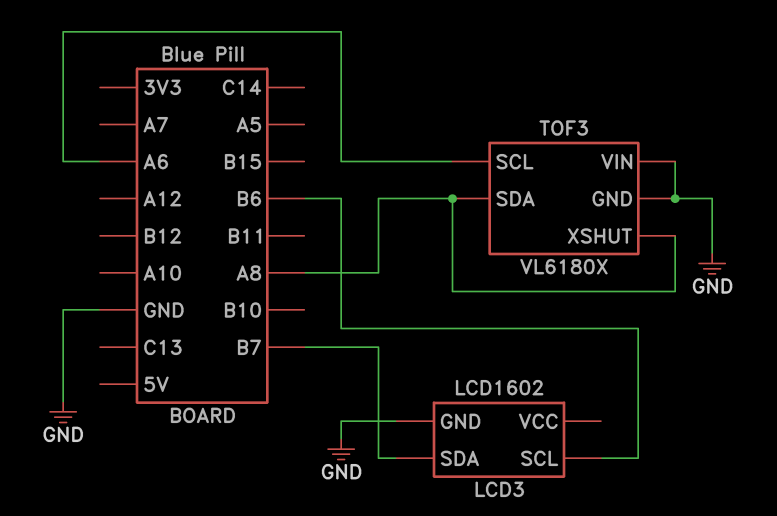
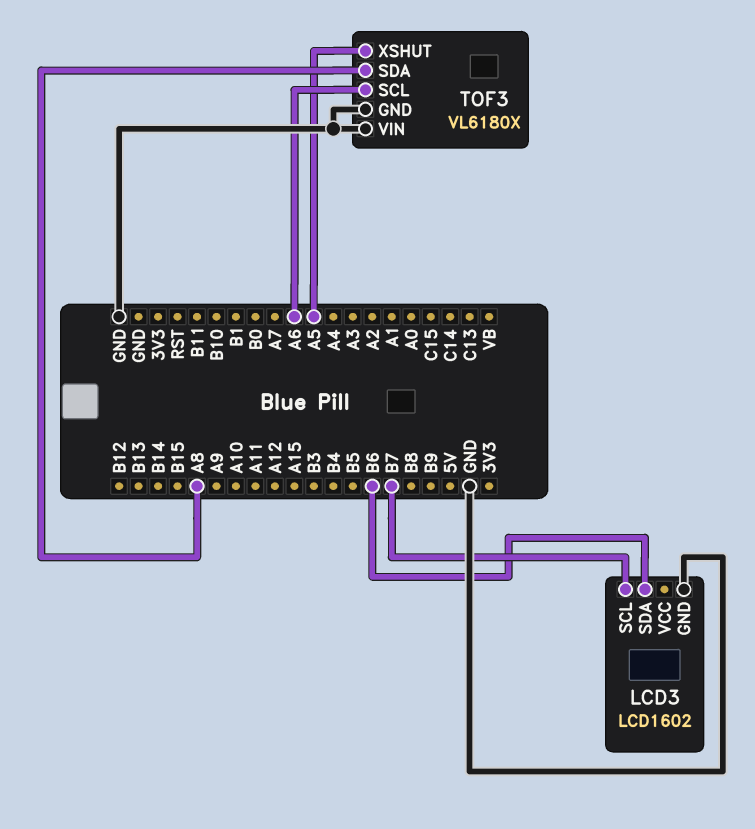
LCD3 pin SCL: B6 -> B7
LCD3 pin SDA: B7 -> B6
TOF3 pin XSHUT: A8 -> A5

